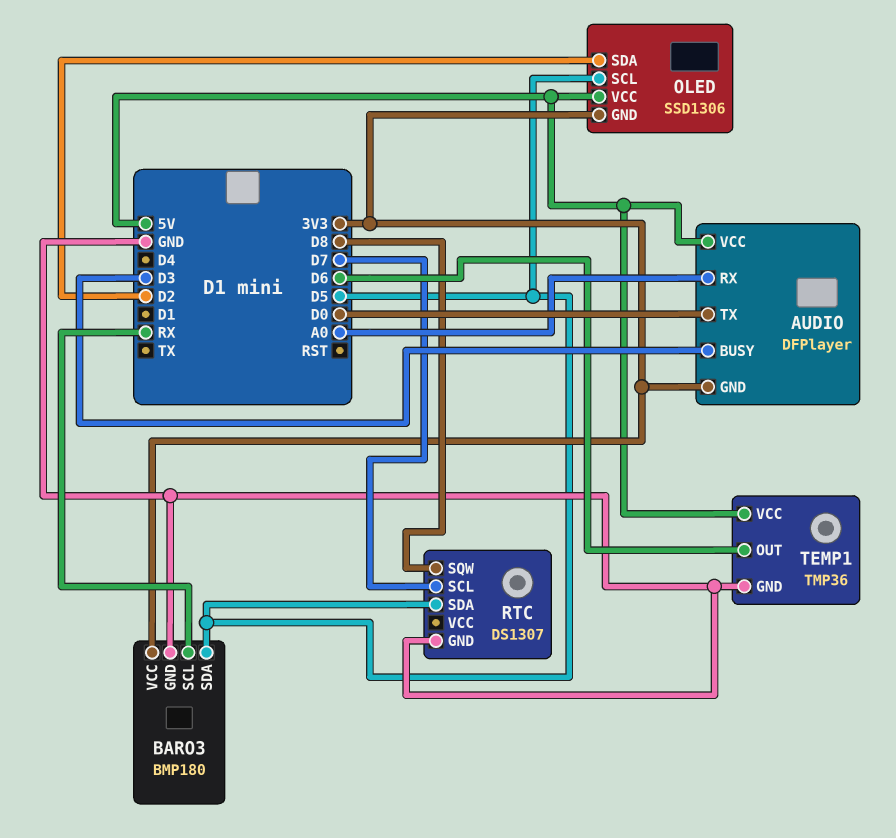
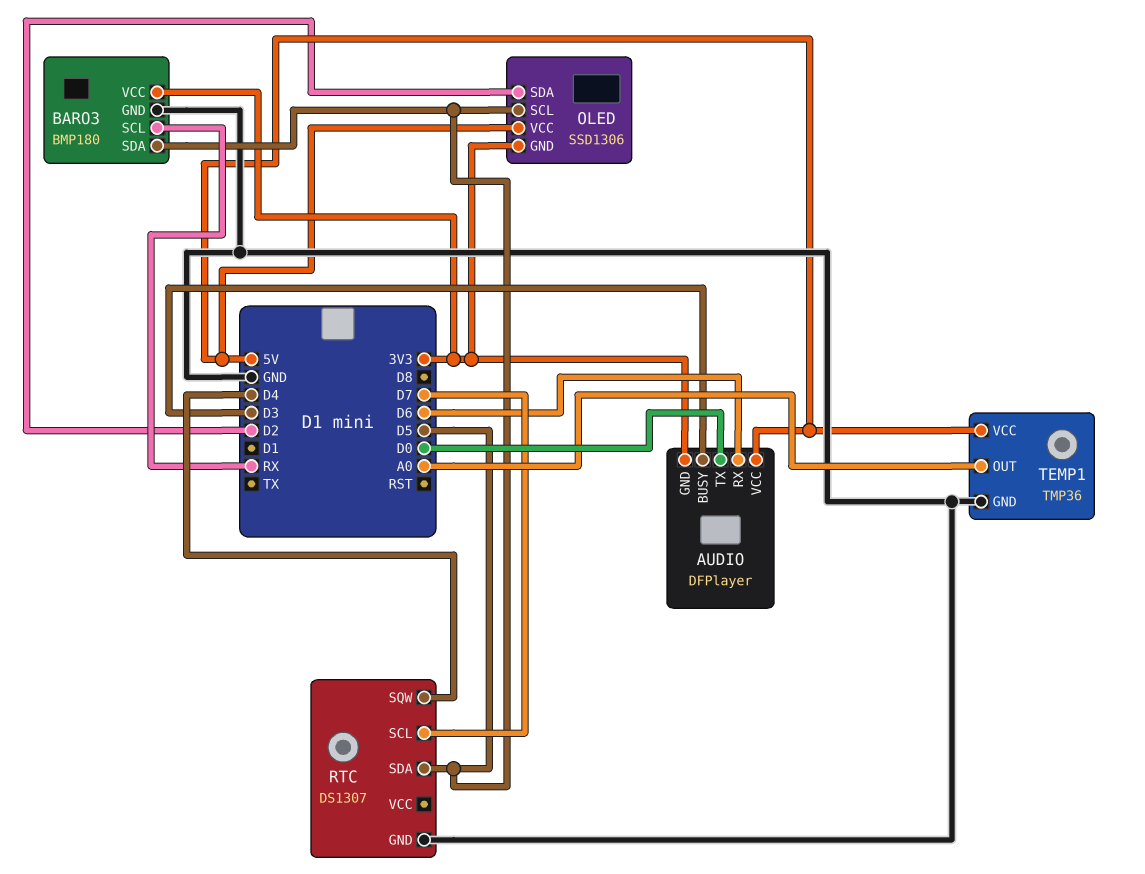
AUDIO pin RX: A0 -> D6
RTC pin SQW: D8 -> D4
TEMP1 pin OUT: D6 -> A0

